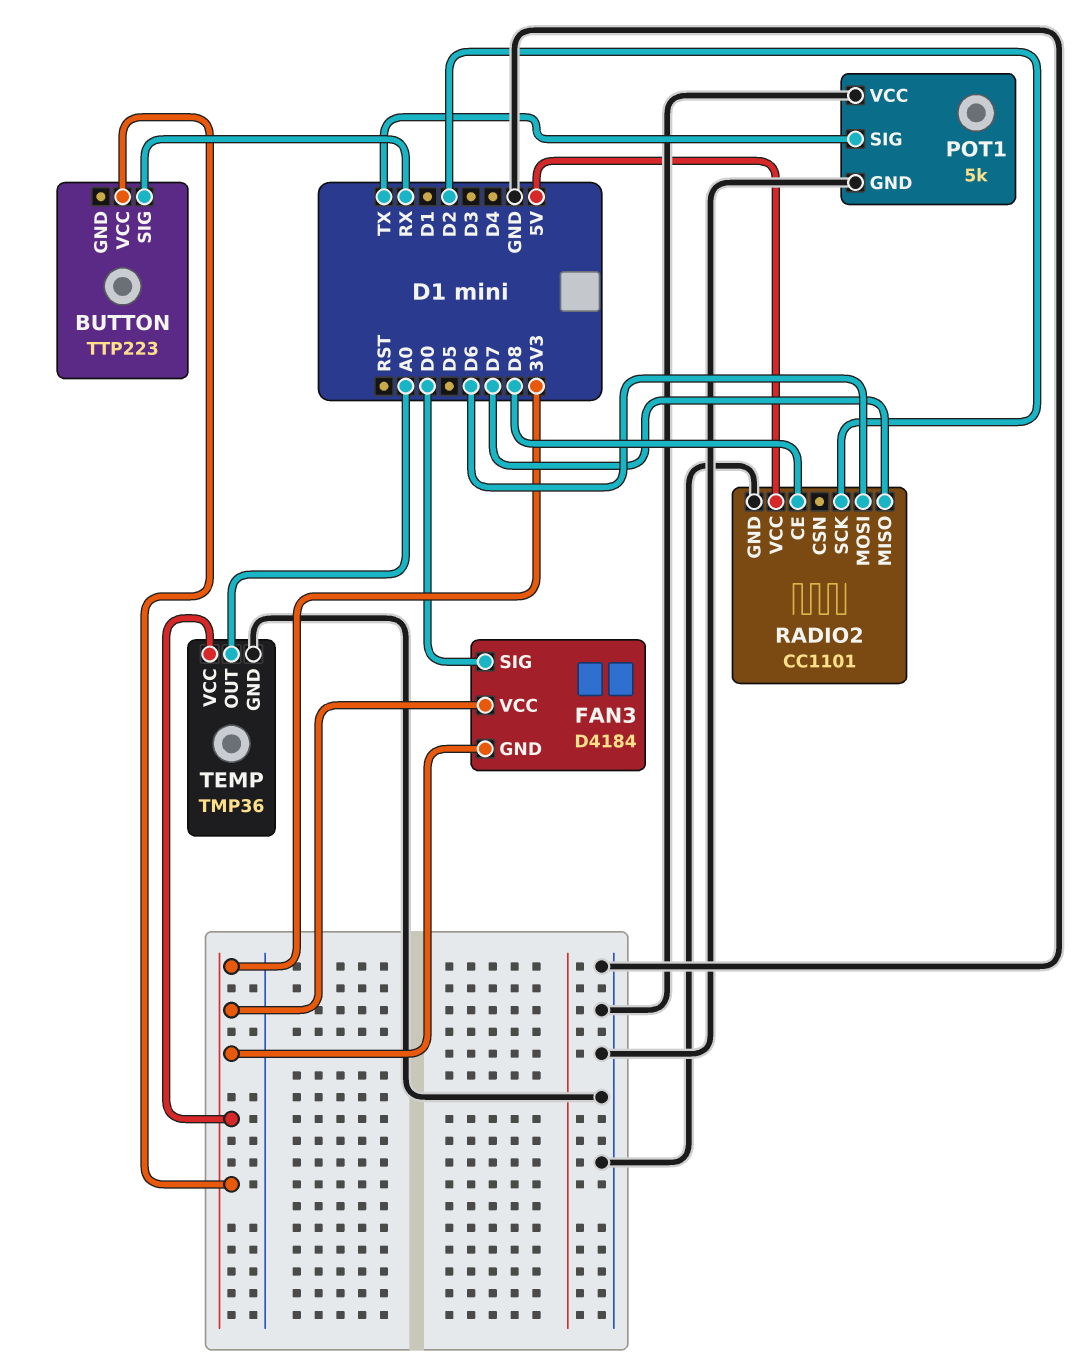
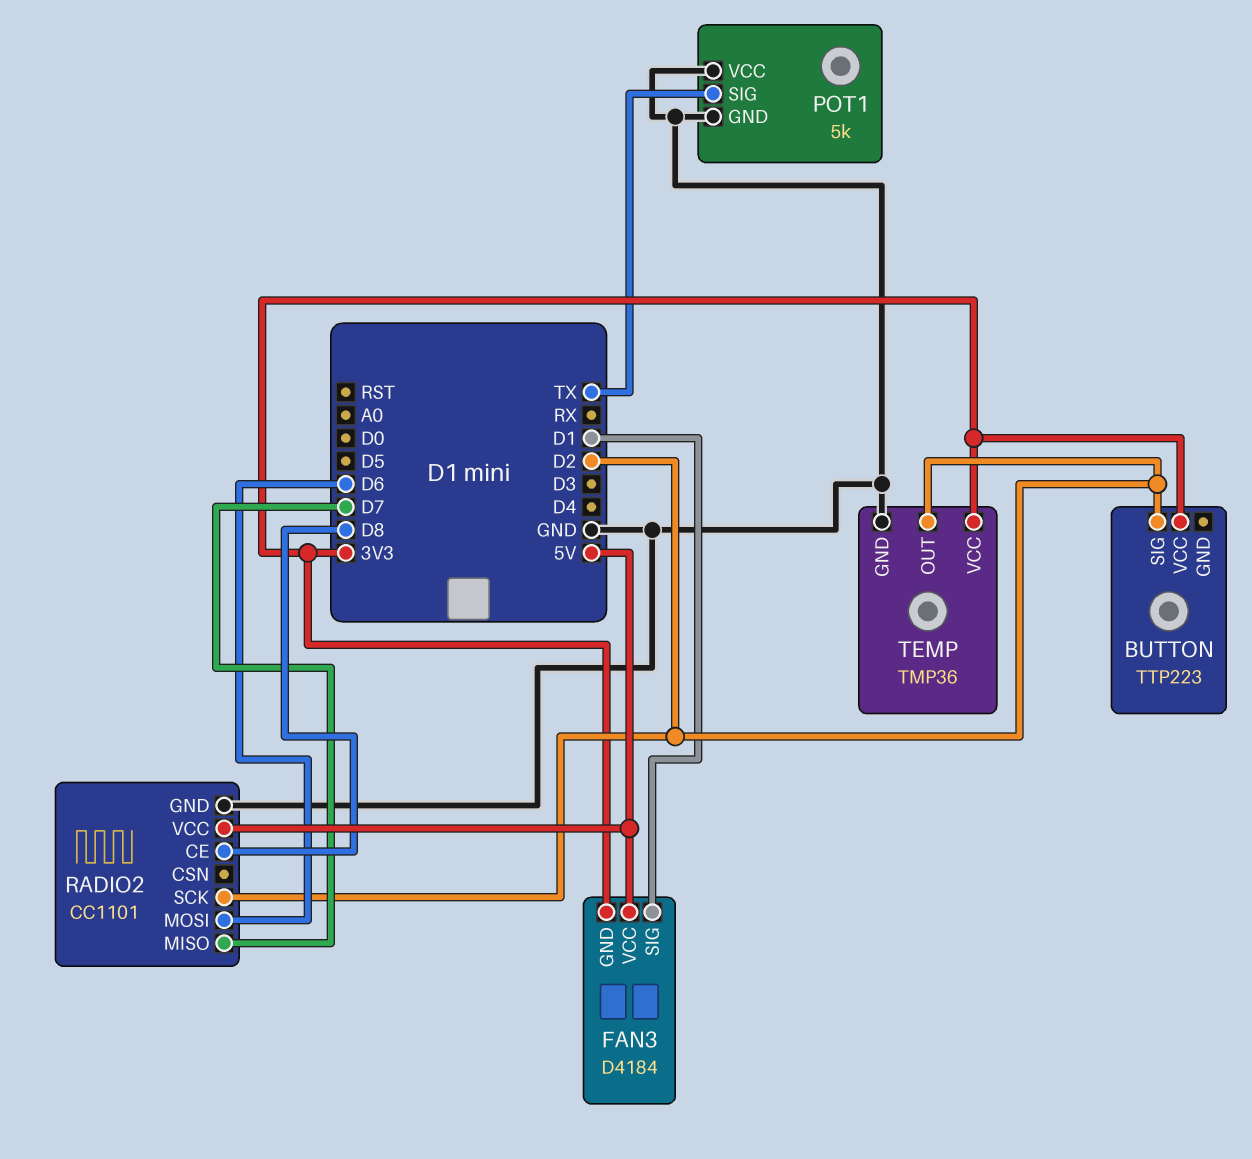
BUTTON pin SIG: RX -> D2
FAN3 pin SIG: D0 -> D1
FAN3 pin VCC: 3V3 -> 5V
TEMP pin OUT: A0 -> D2

